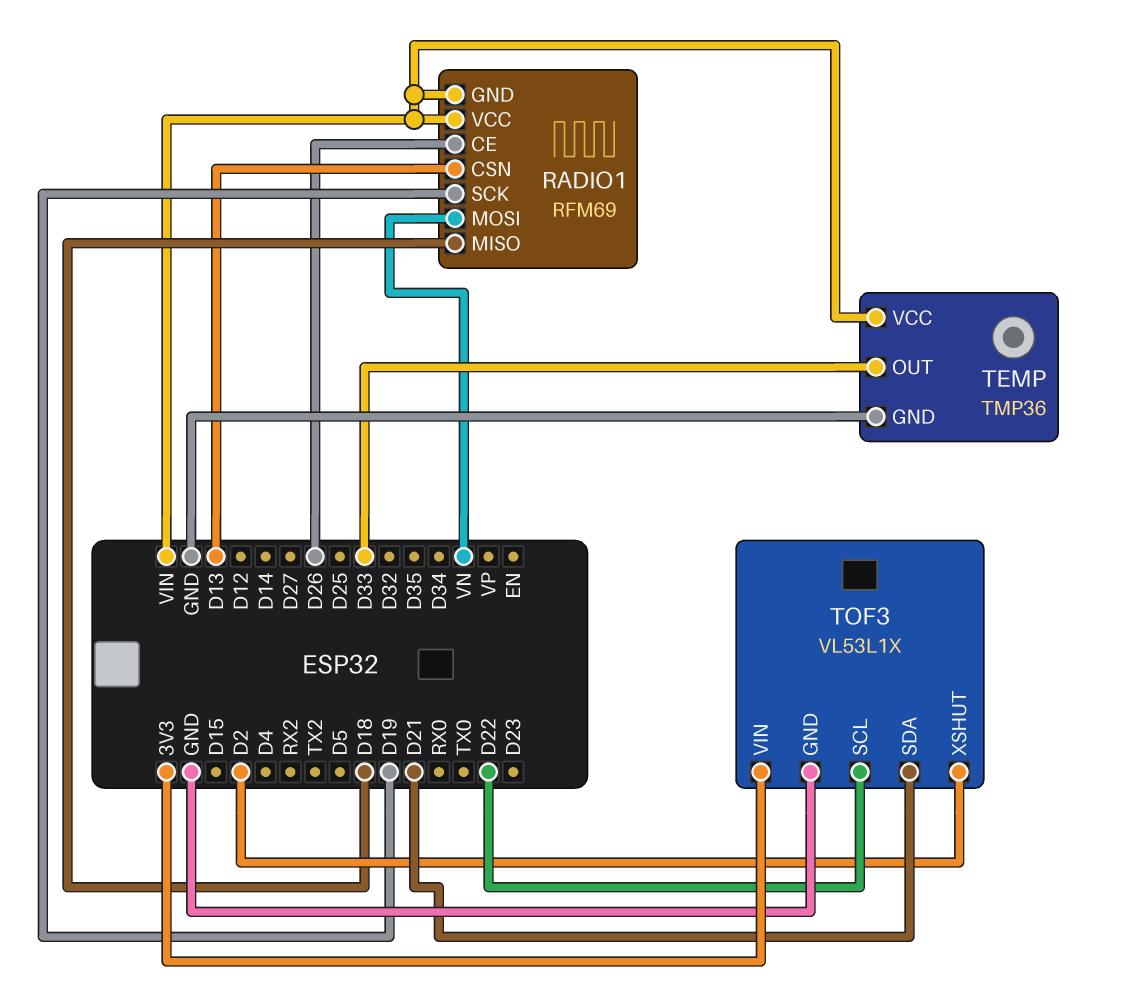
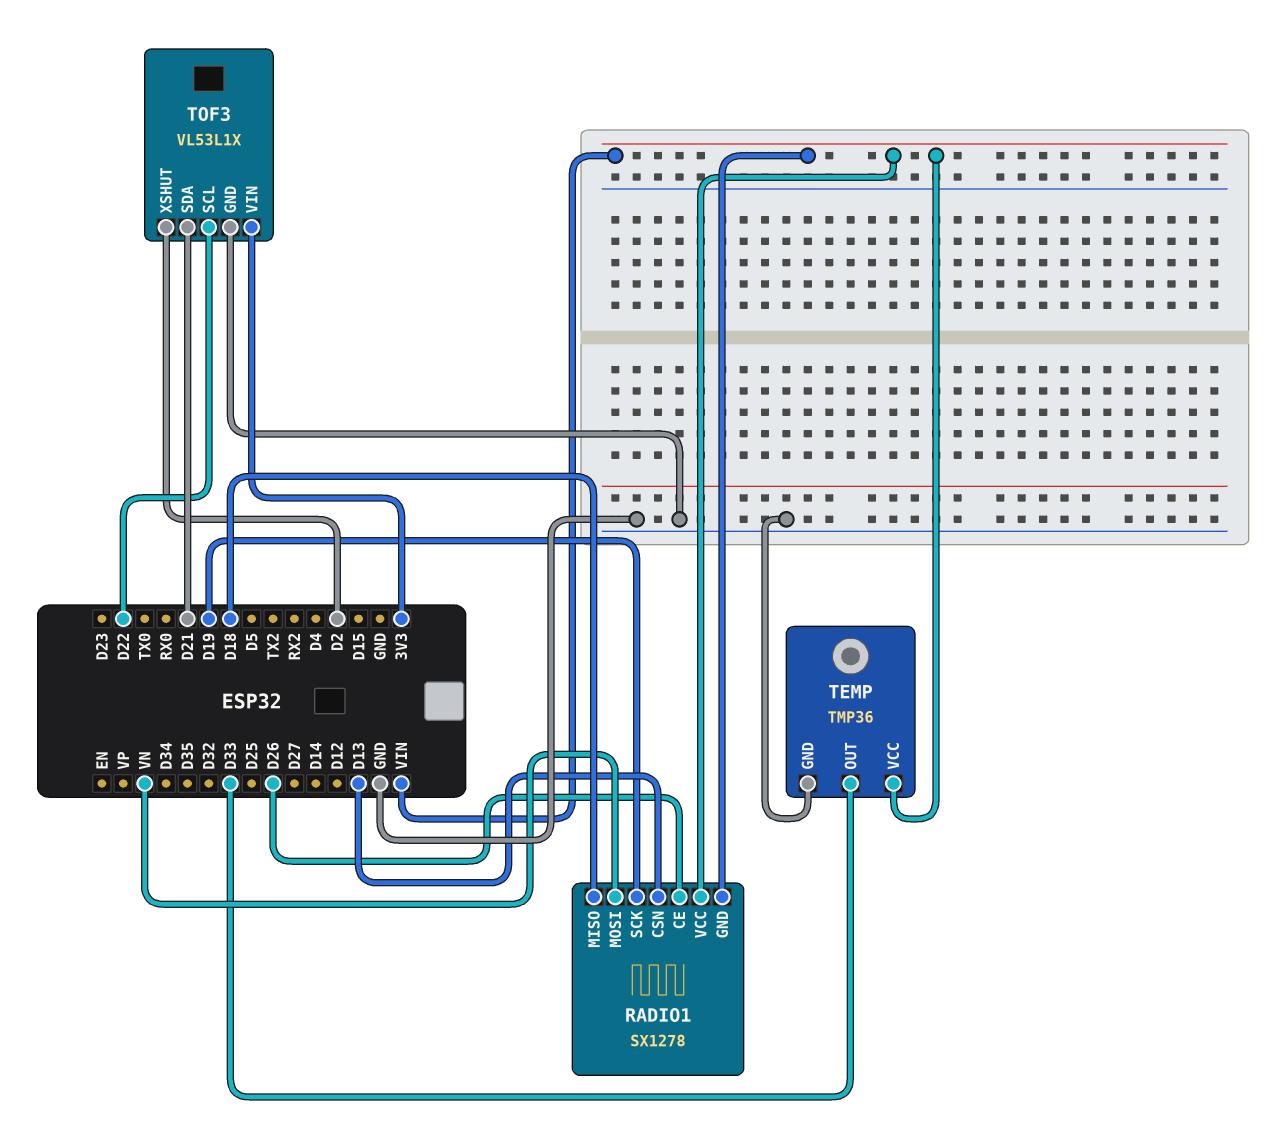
RADIO1: RFM69 -> SX1278

